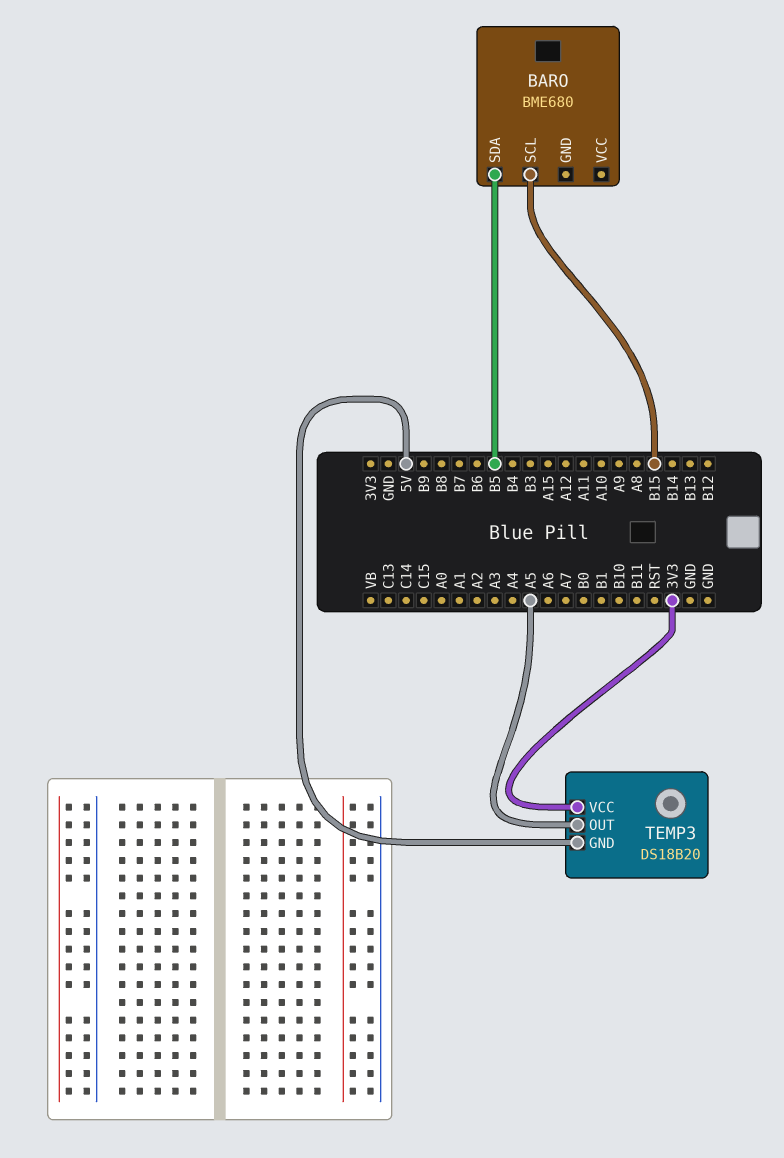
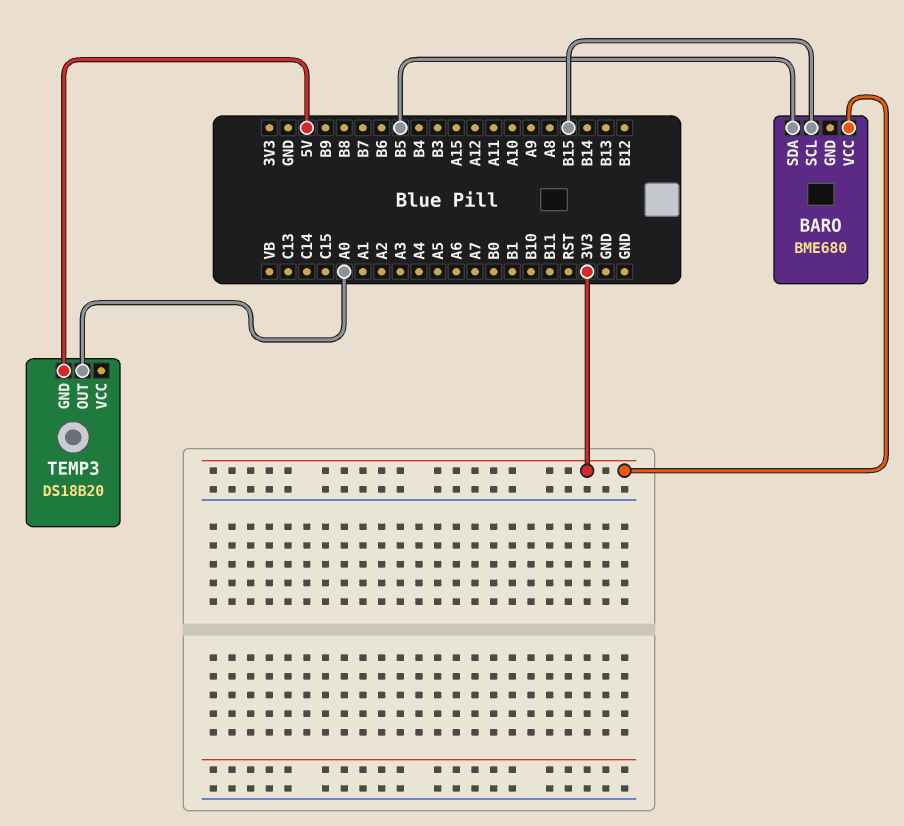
BARO pin VCC: none -> 3V3
TEMP3 pin OUT: A5 -> A0
TEMP3 pin VCC: 3V3 -> none

